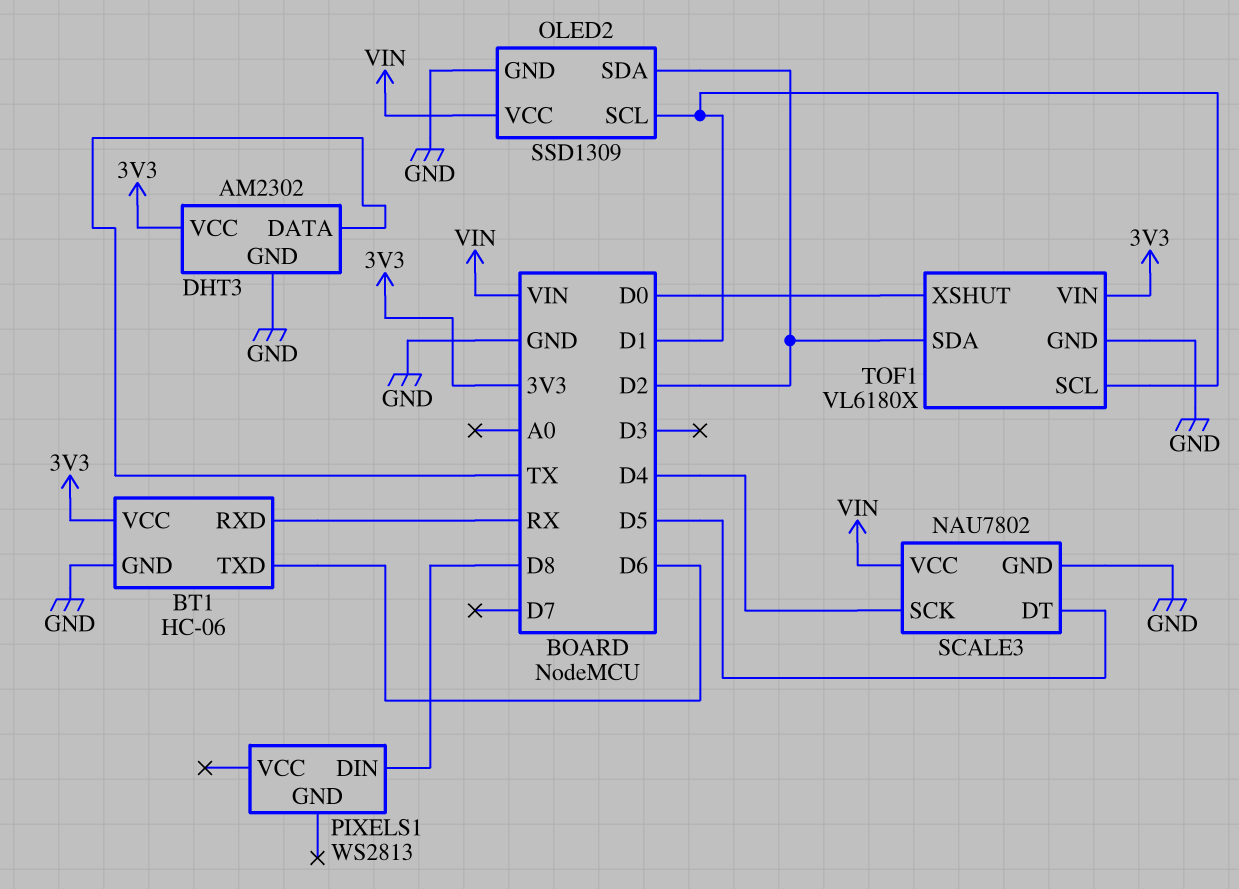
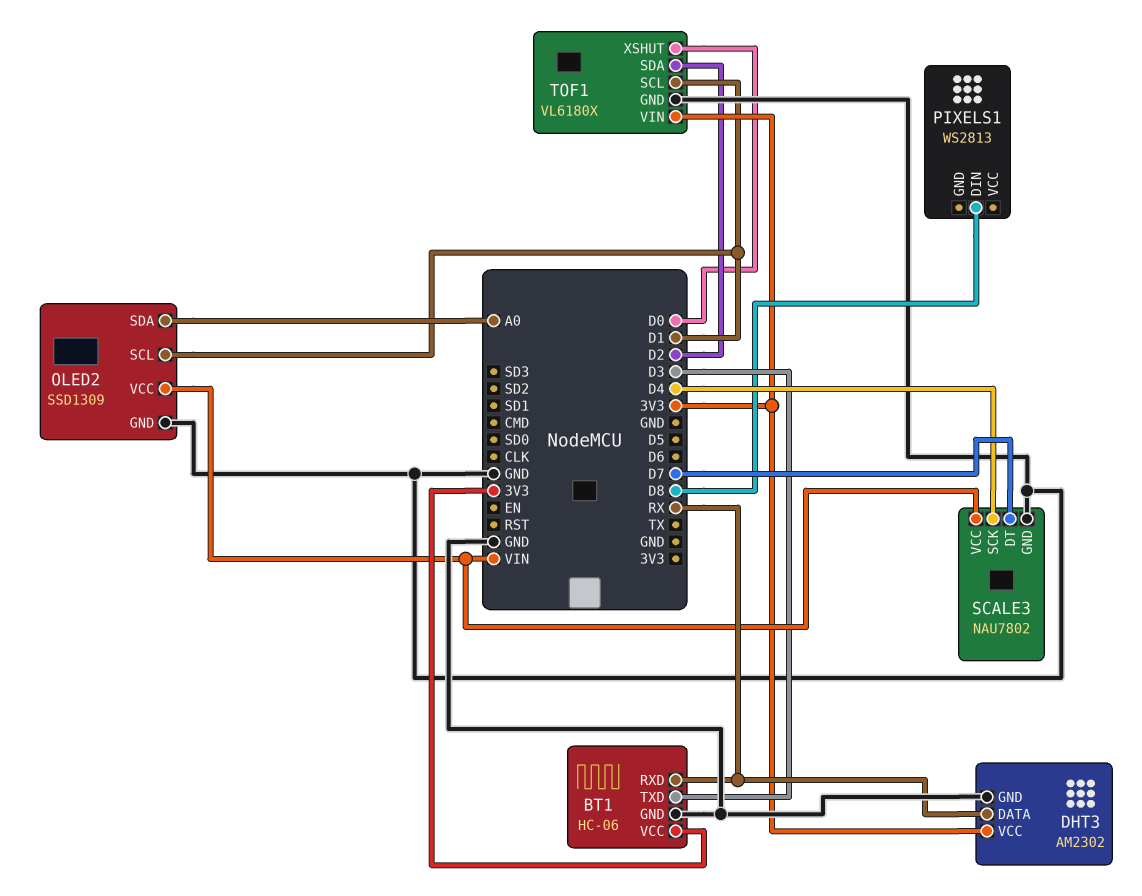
BT1 pin TXD: D6 -> D3
DHT3 pin DATA: TX -> RX
OLED2 pin SDA: D2 -> A0
SCALE3 pin DT: D5 -> D7

